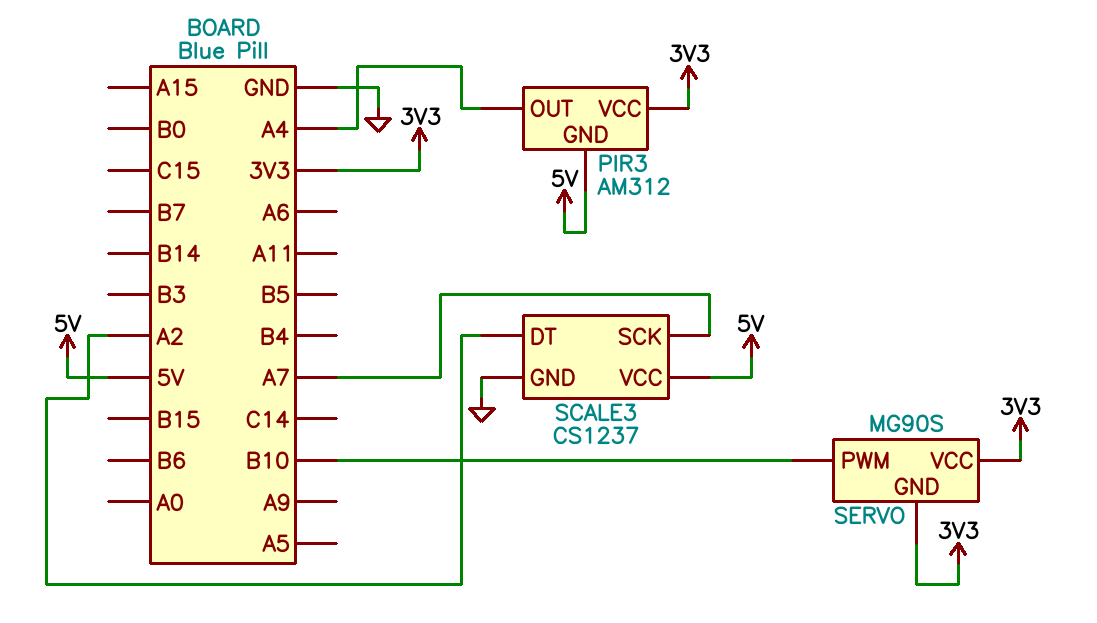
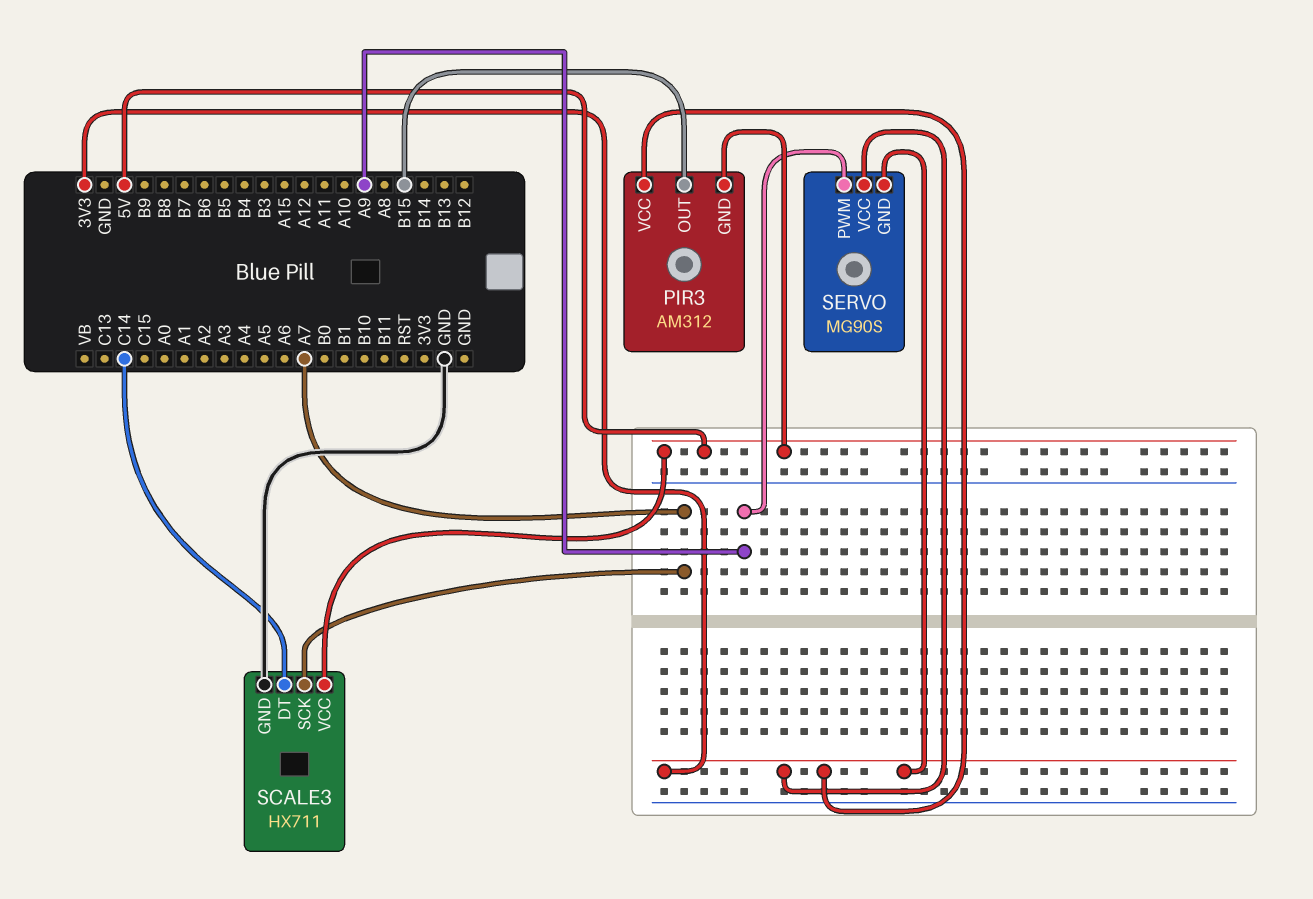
PIR3 pin OUT: A4 -> B15
SCALE3: CS1237 -> HX711
SCALE3 pin DT: A2 -> C14
SERVO pin PWM: B10 -> A9

